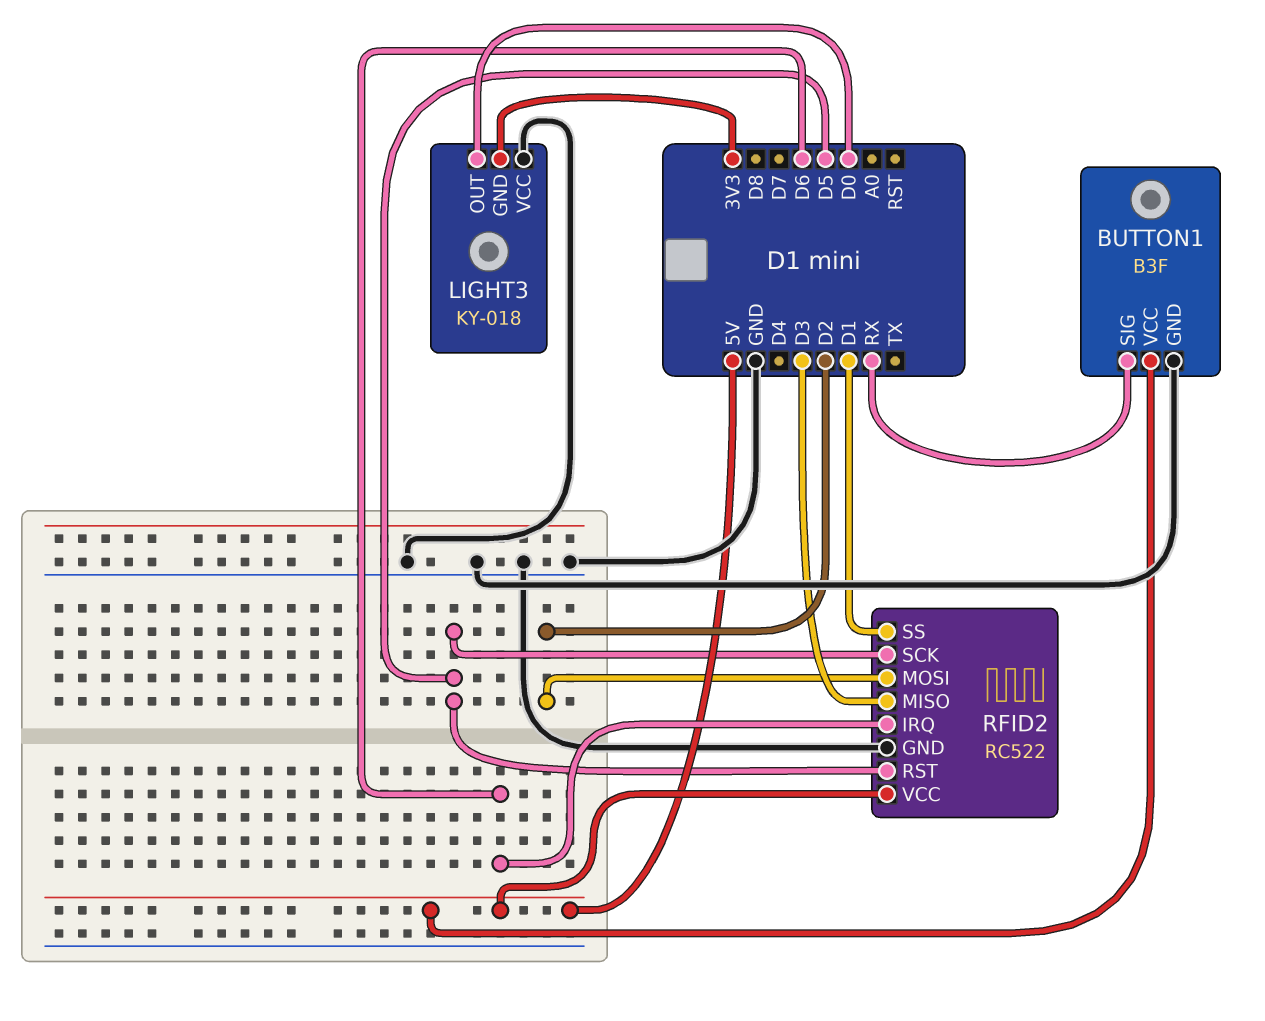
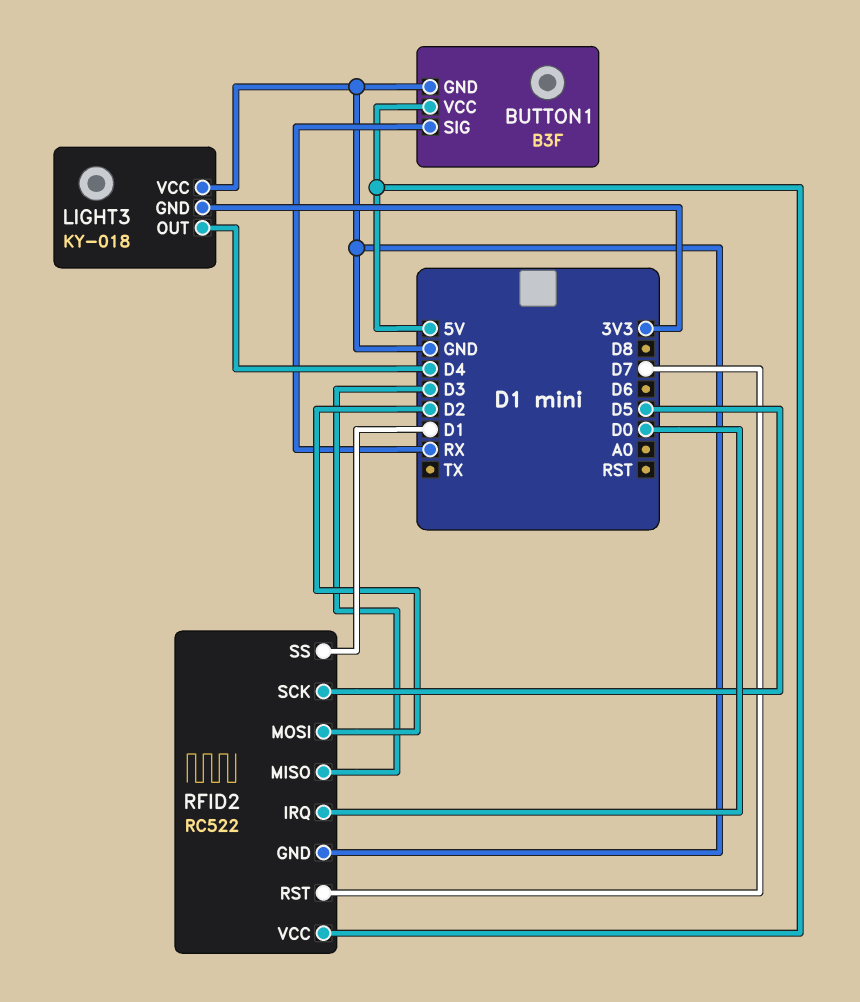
LIGHT3 pin OUT: D0 -> D4
RFID2 pin IRQ: D6 -> D0
RFID2 pin RST: D5 -> D7

